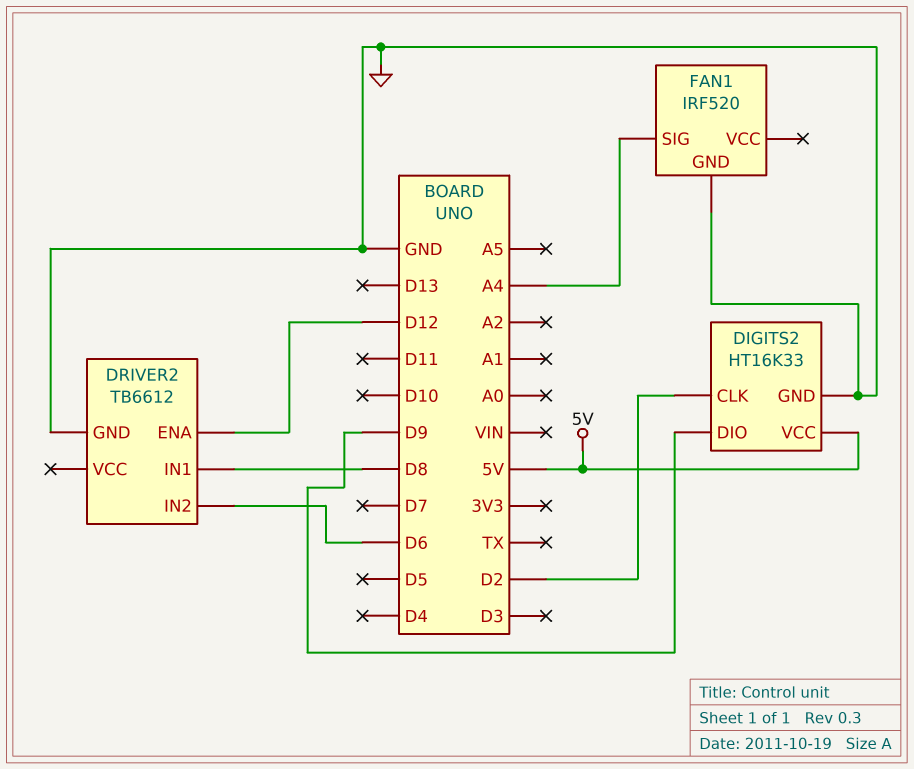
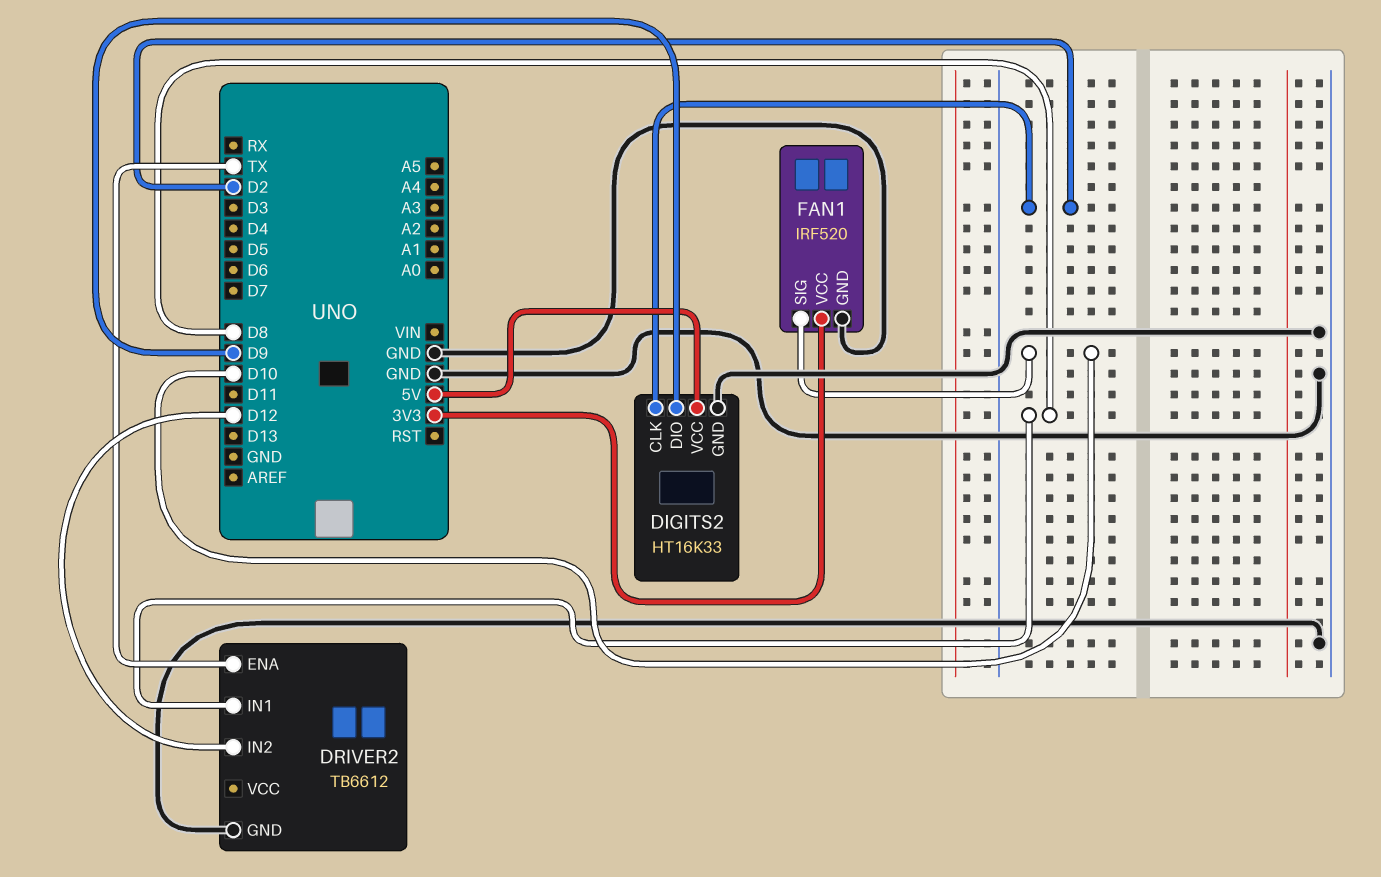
DRIVER2 pin ENA: D12 -> TX
DRIVER2 pin IN2: D6 -> D12
FAN1 pin SIG: A4 -> D10
FAN1 pin VCC: none -> 3V3

